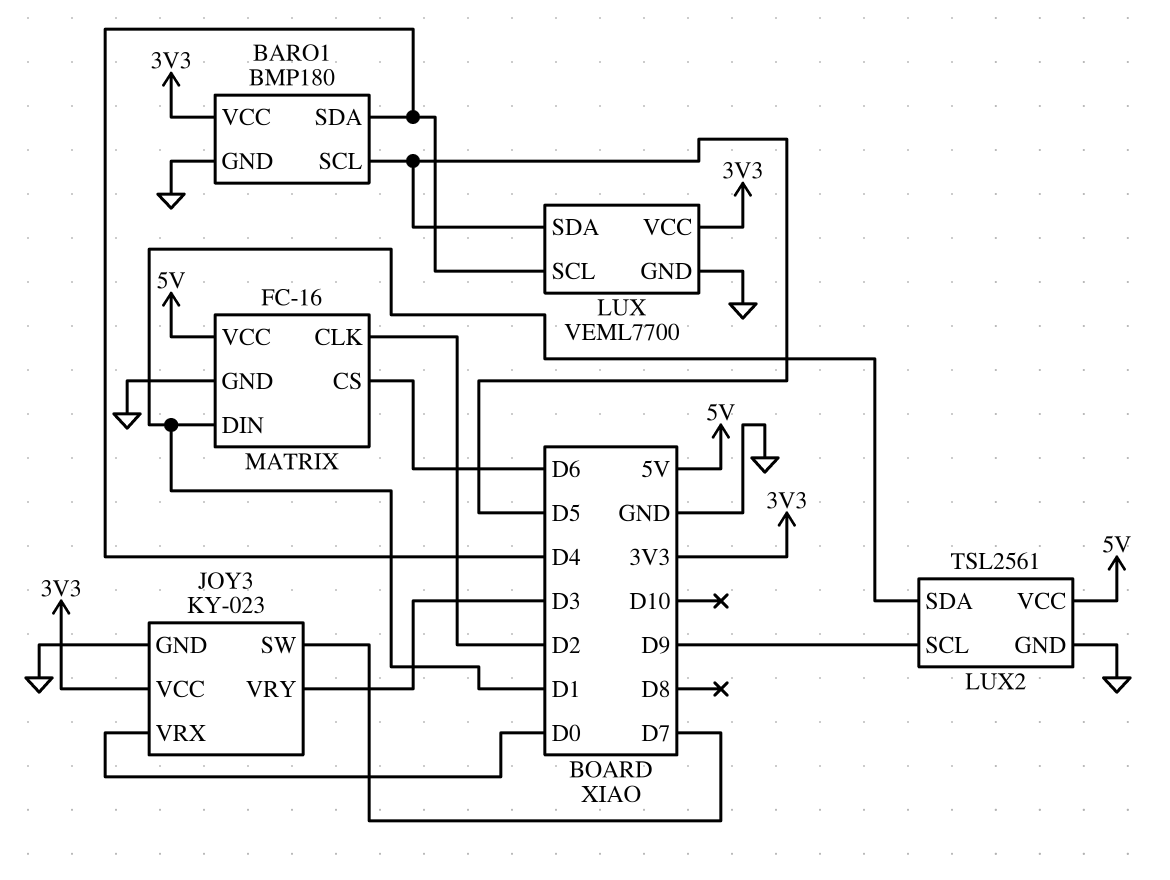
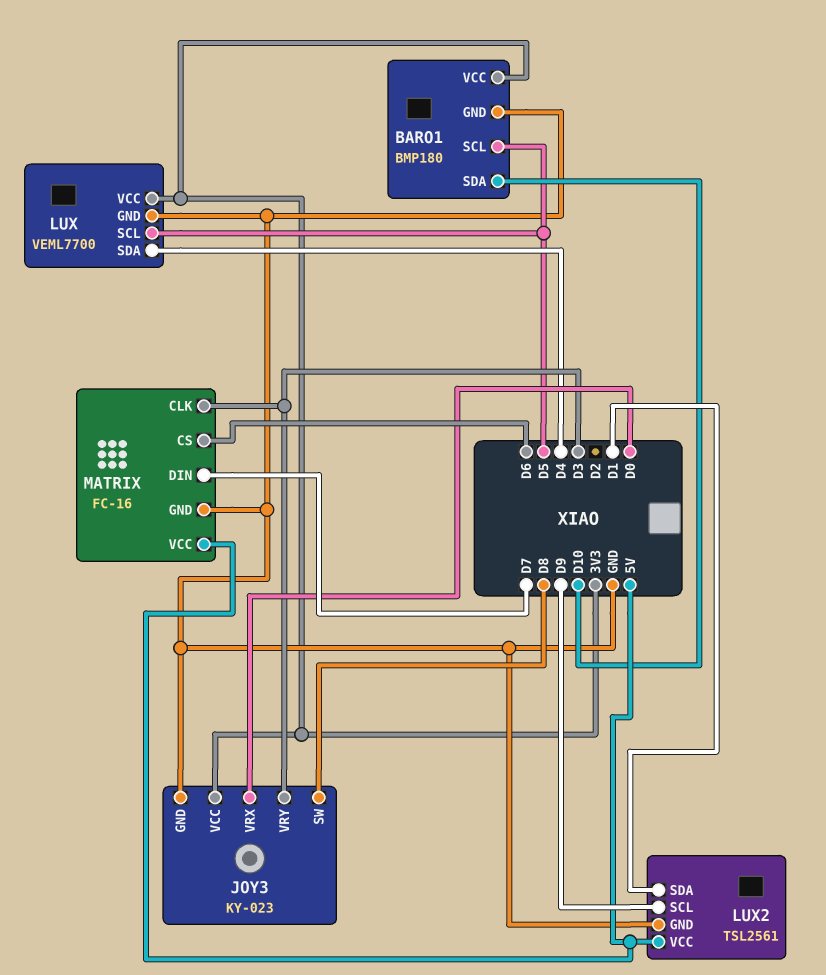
BARO1 pin SDA: D4 -> D10
JOY3 pin SW: D7 -> D8
LUX pin SCL: D4 -> D5
LUX pin SDA: D5 -> D4
MATRIX pin CLK: D2 -> D3
MATRIX pin DIN: D1 -> D7

